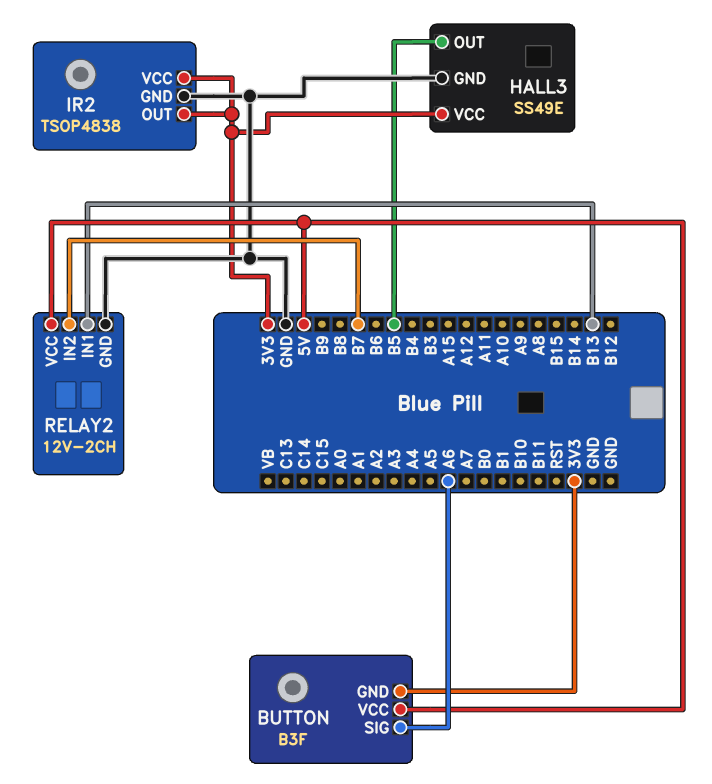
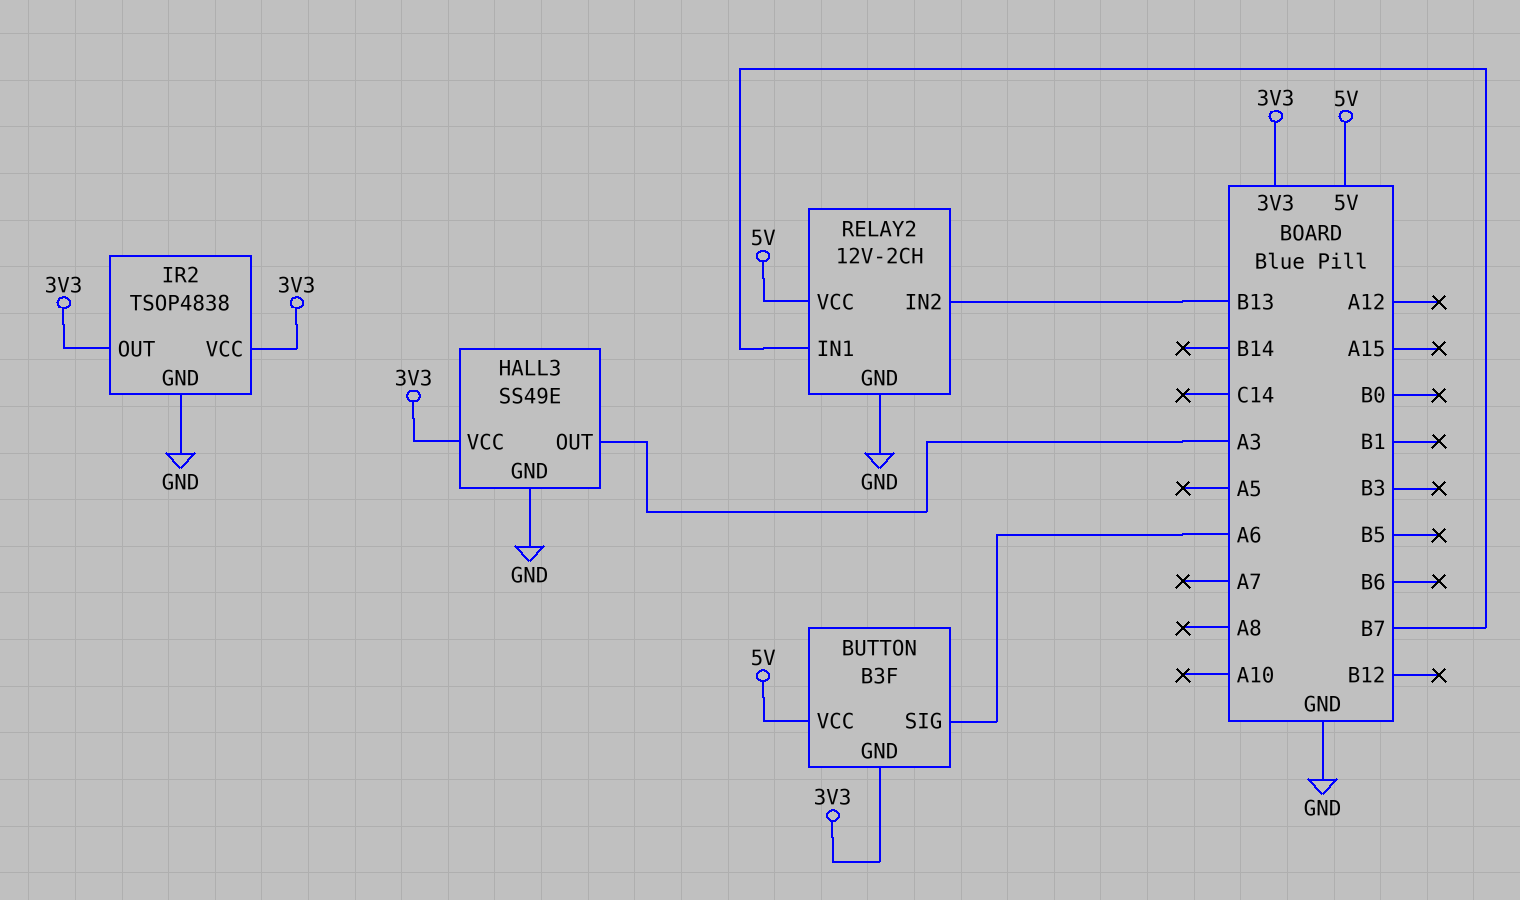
HALL3 pin OUT: B5 -> A3
RELAY2 pin IN1: B13 -> B7
RELAY2 pin IN2: B7 -> B13

